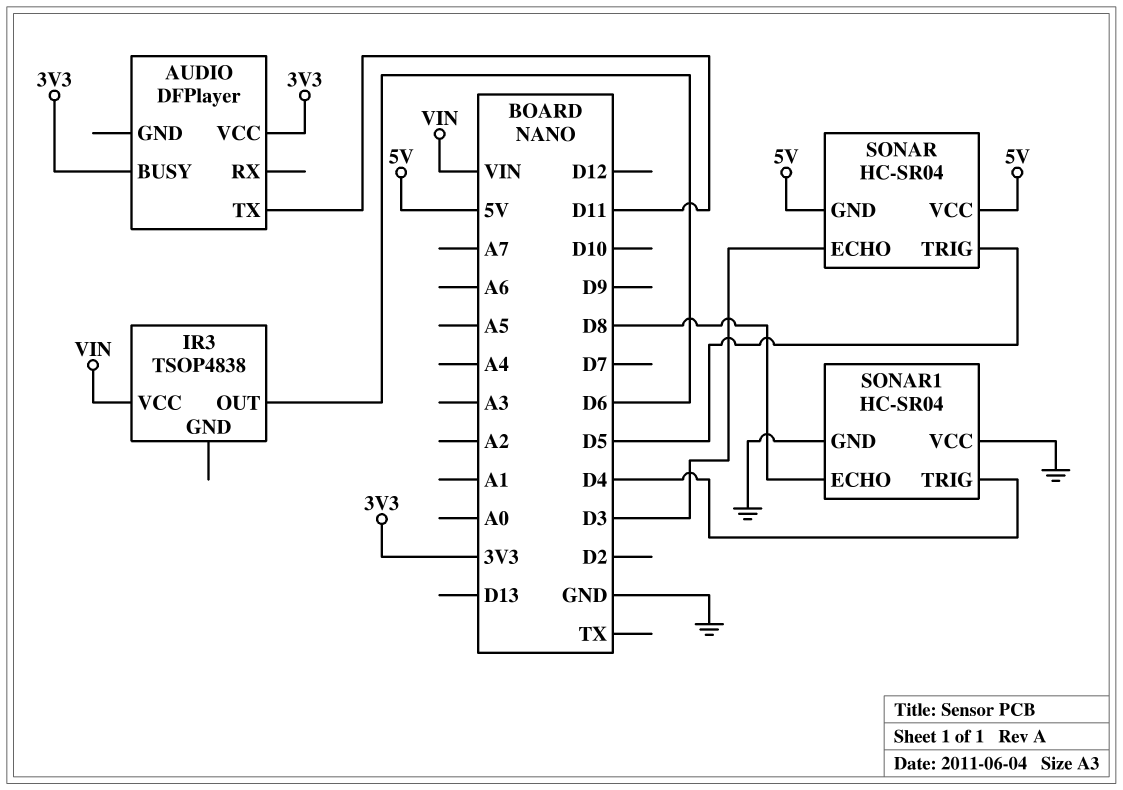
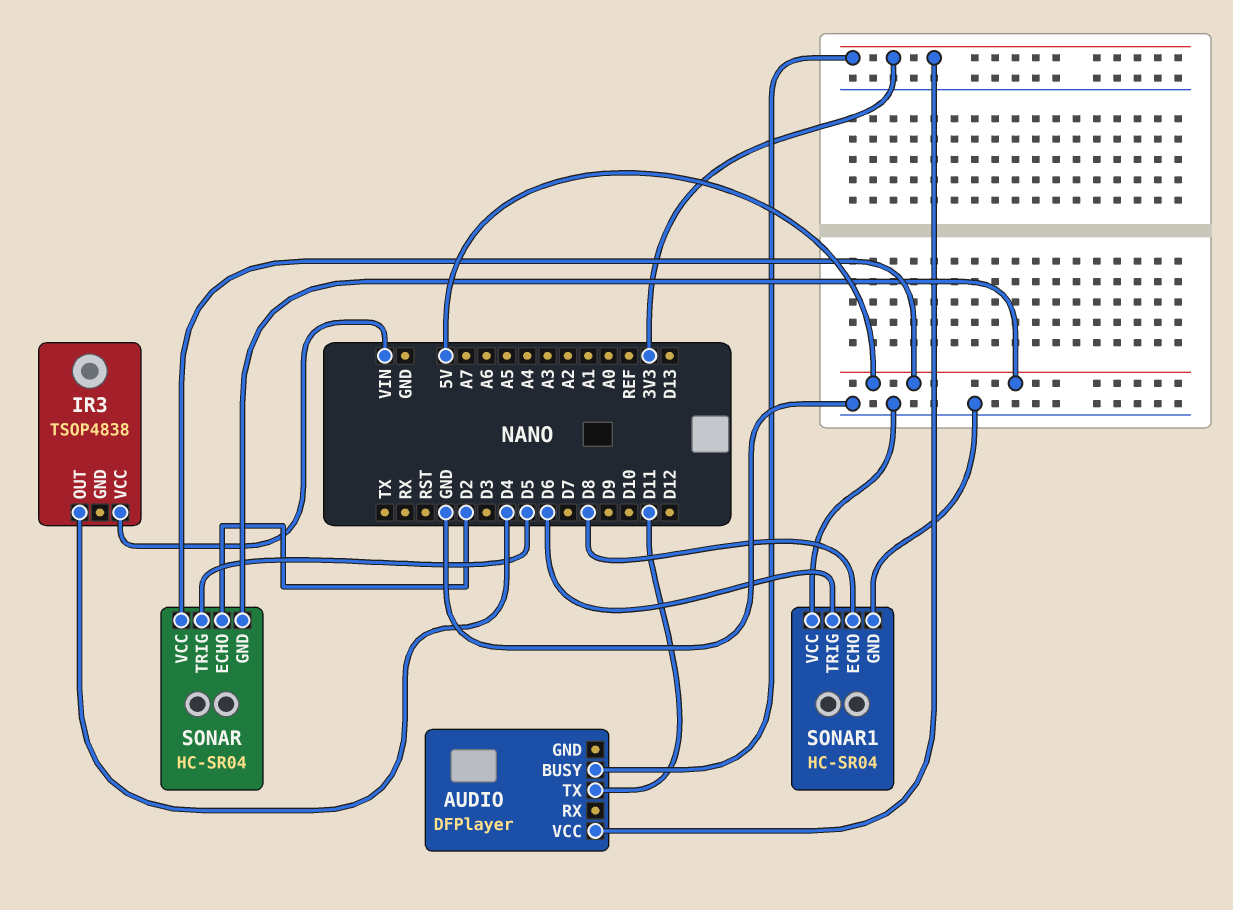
IR3 pin OUT: D6 -> D4
SONAR pin ECHO: D3 -> D2
SONAR1 pin TRIG: D4 -> D6

